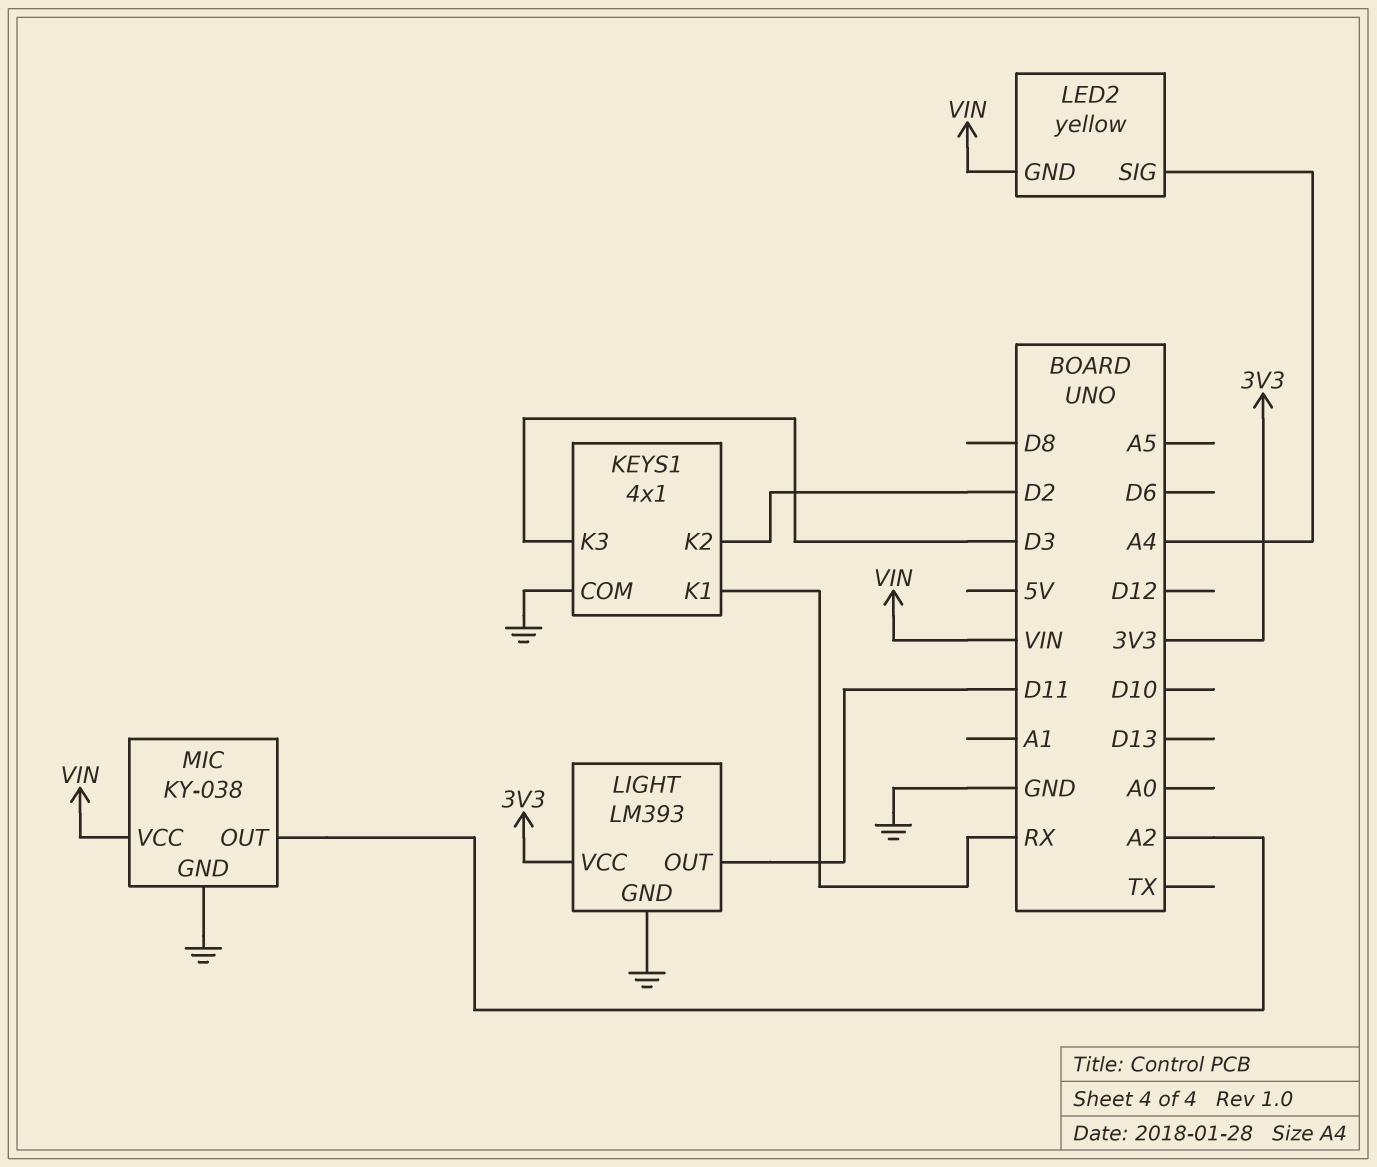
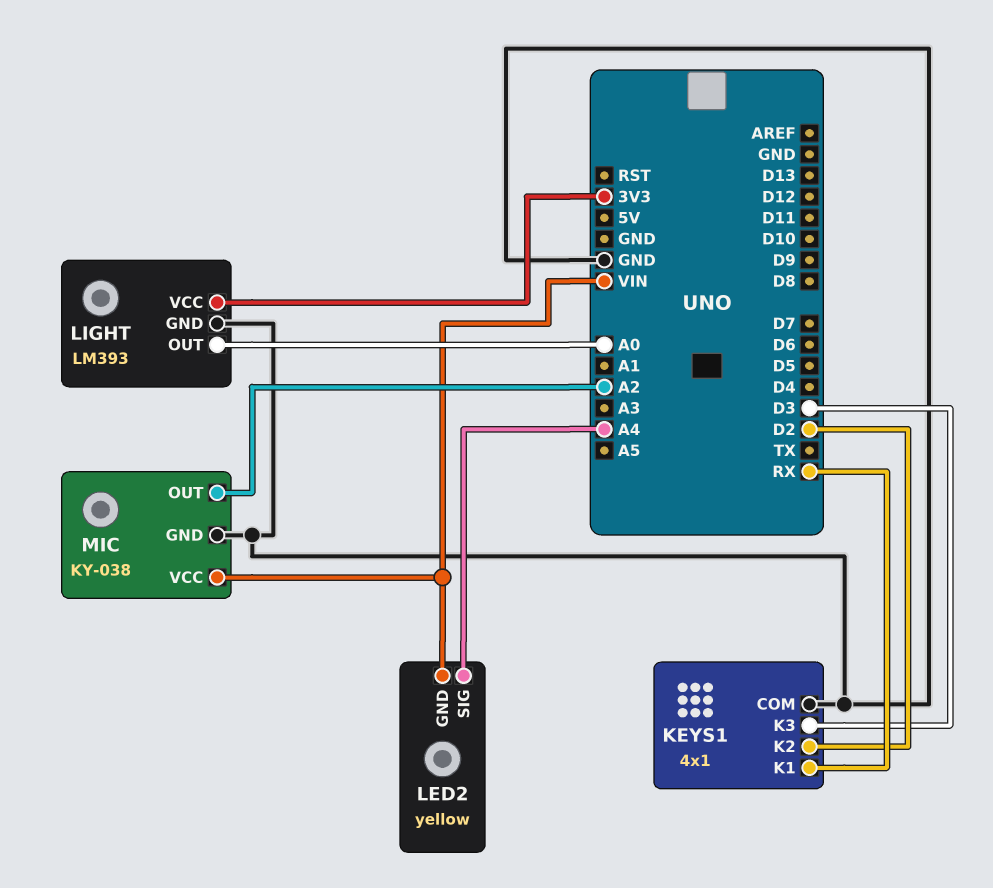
LIGHT pin OUT: D11 -> A0

